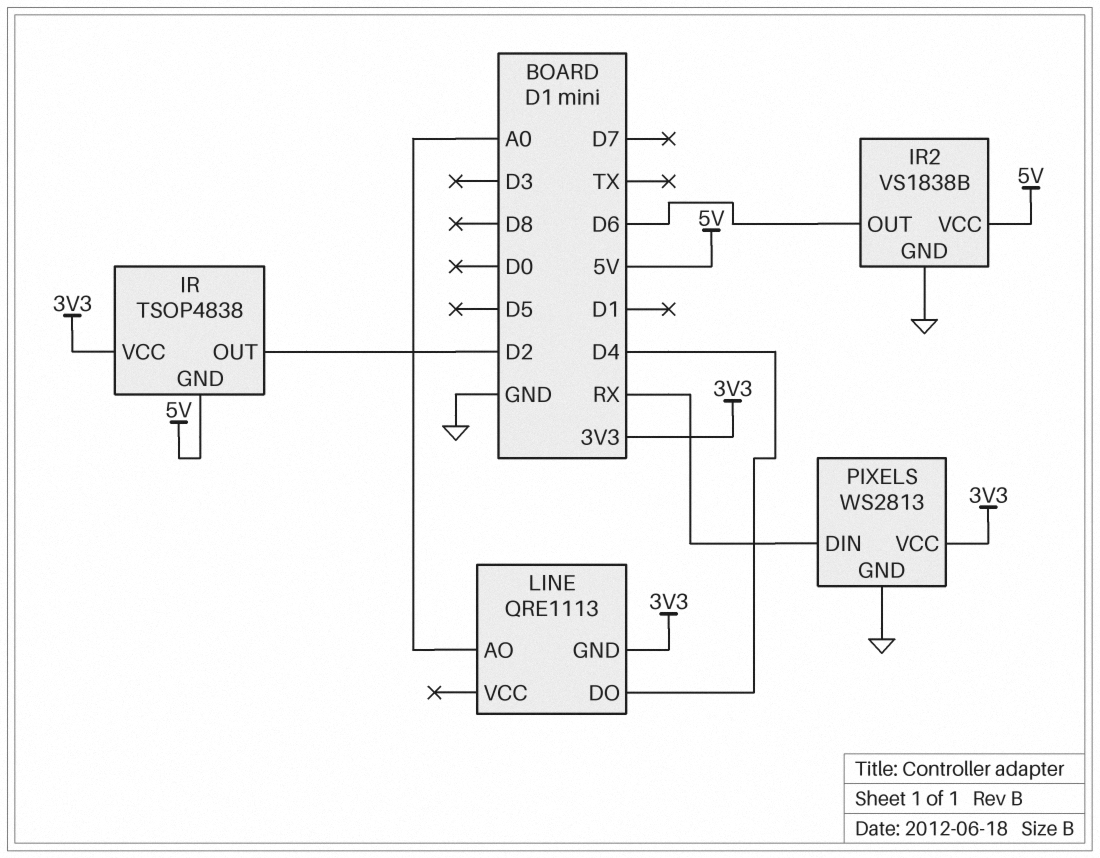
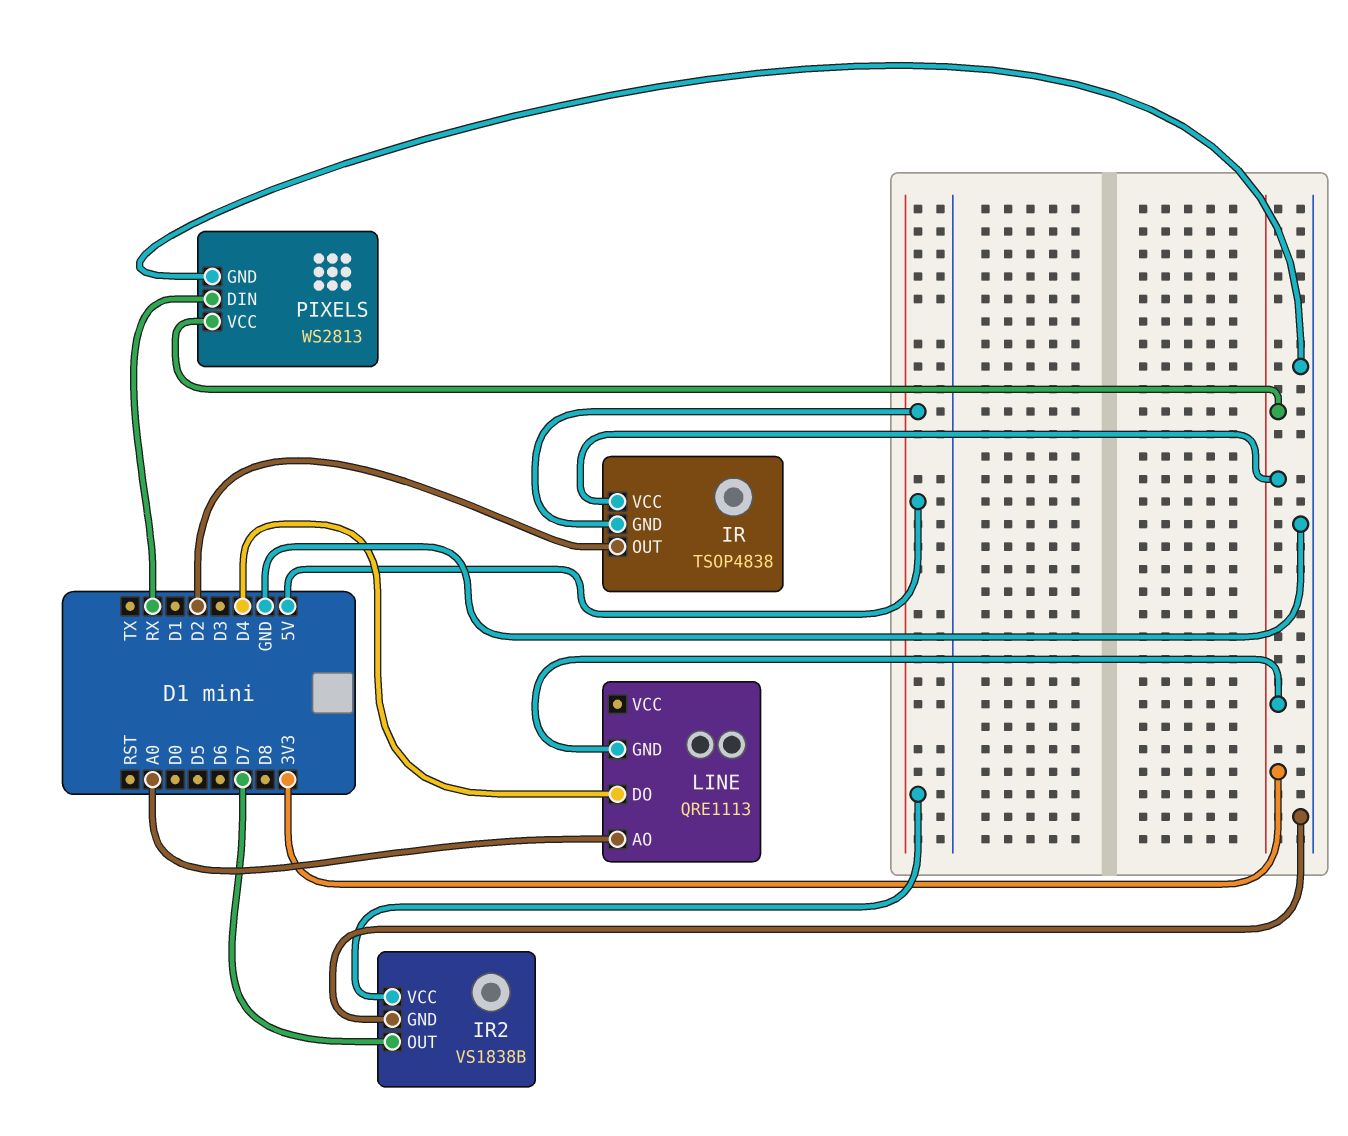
IR2 pin OUT: D6 -> D7

